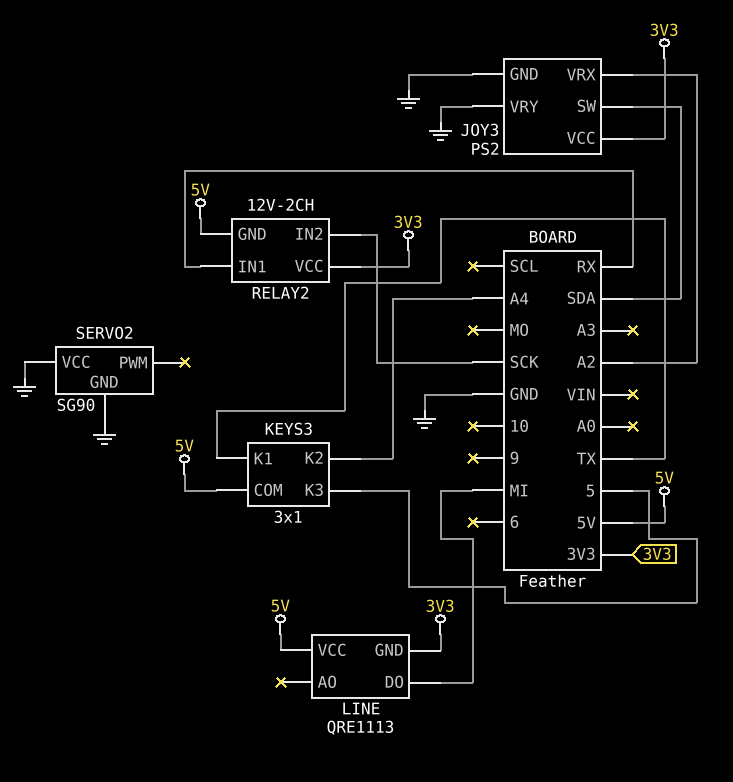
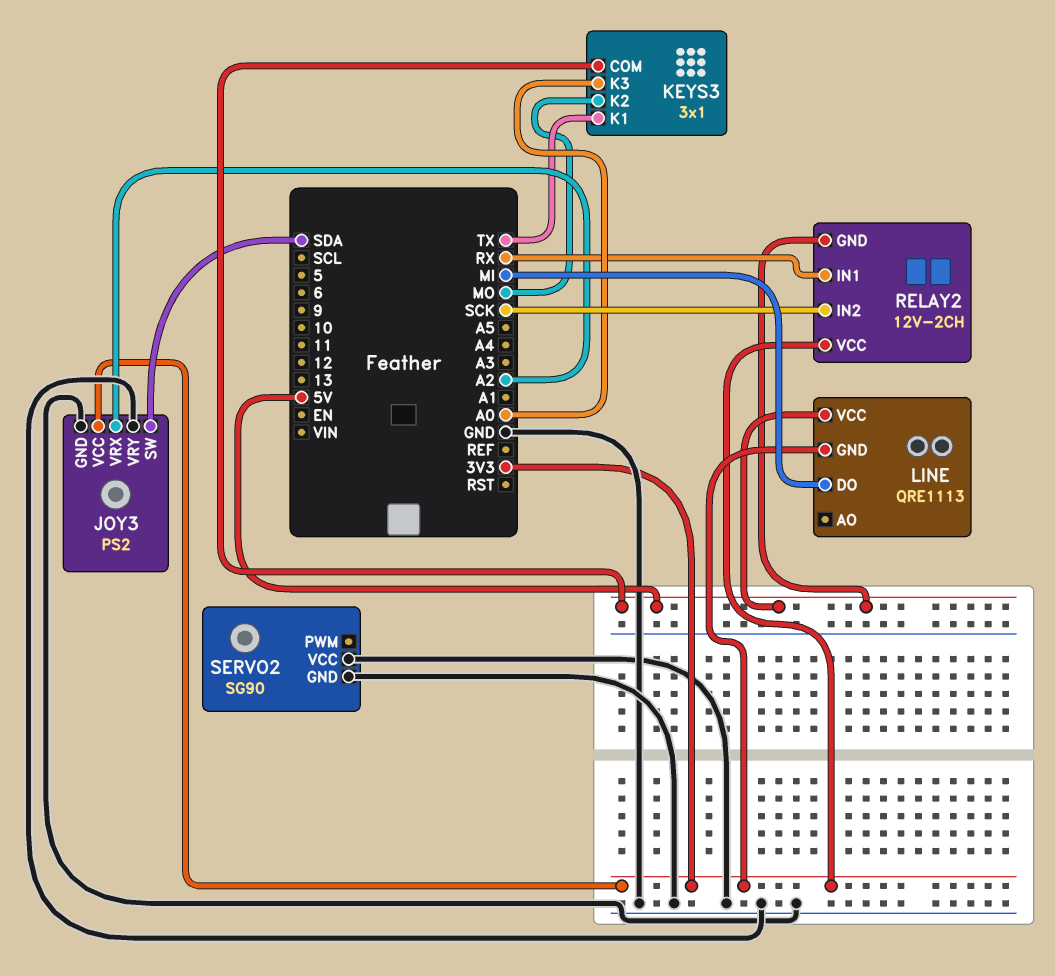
KEYS3 pin K2: A4 -> MO
KEYS3 pin K3: 5 -> A0

